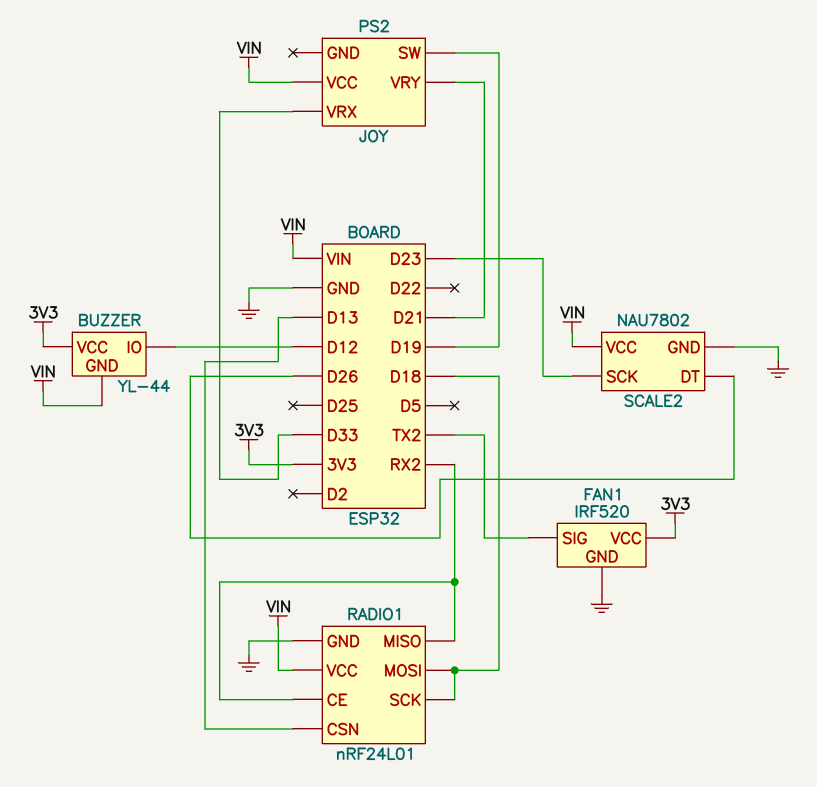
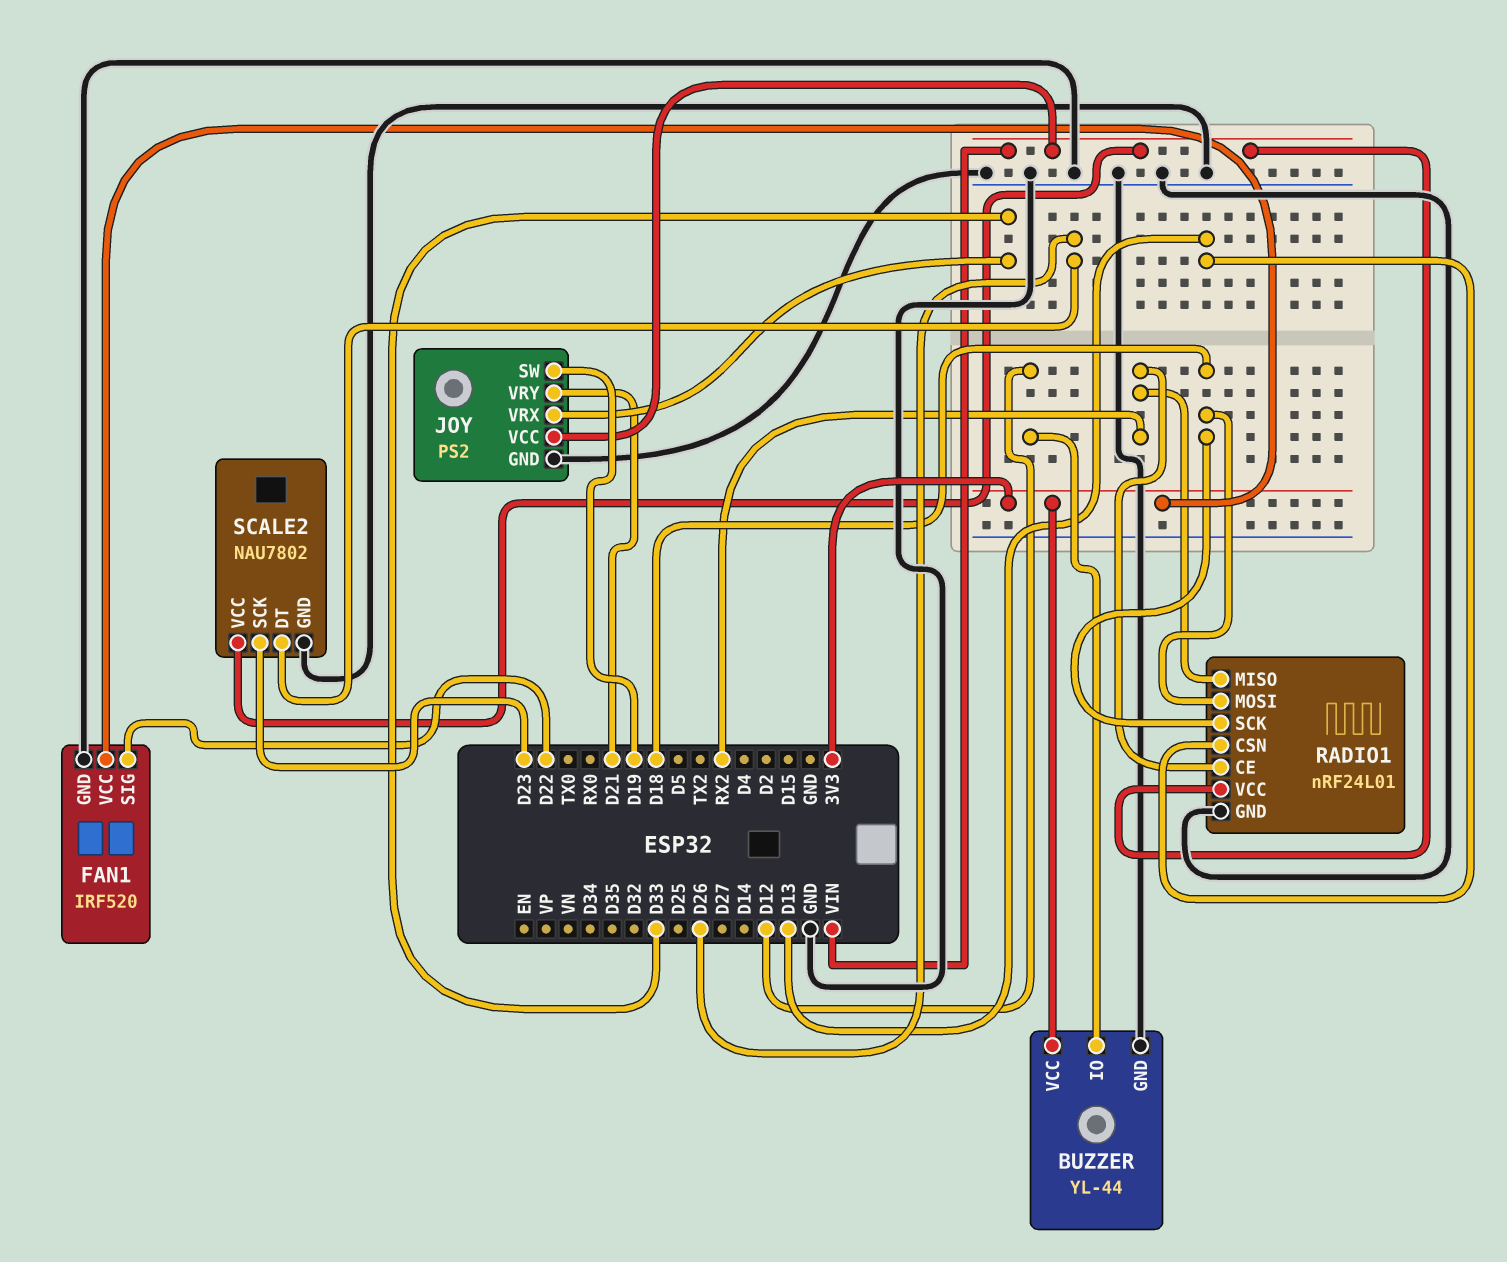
BUZZER pin GND: VIN -> GND
FAN1 pin SIG: TX2 -> D22
JOY pin GND: none -> GND

